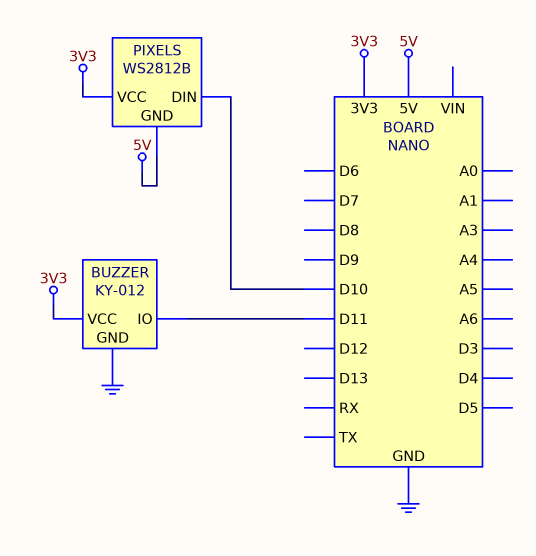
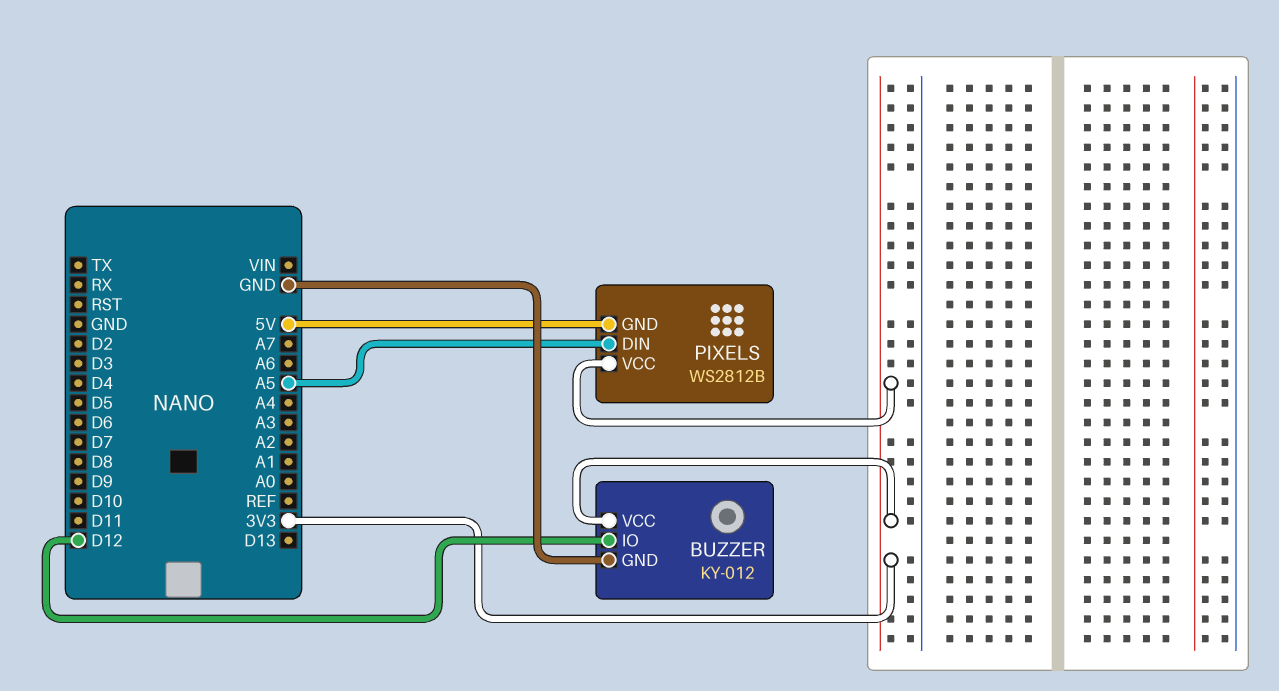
BUZZER pin IO: D11 -> D12
PIXELS pin DIN: D10 -> A5

